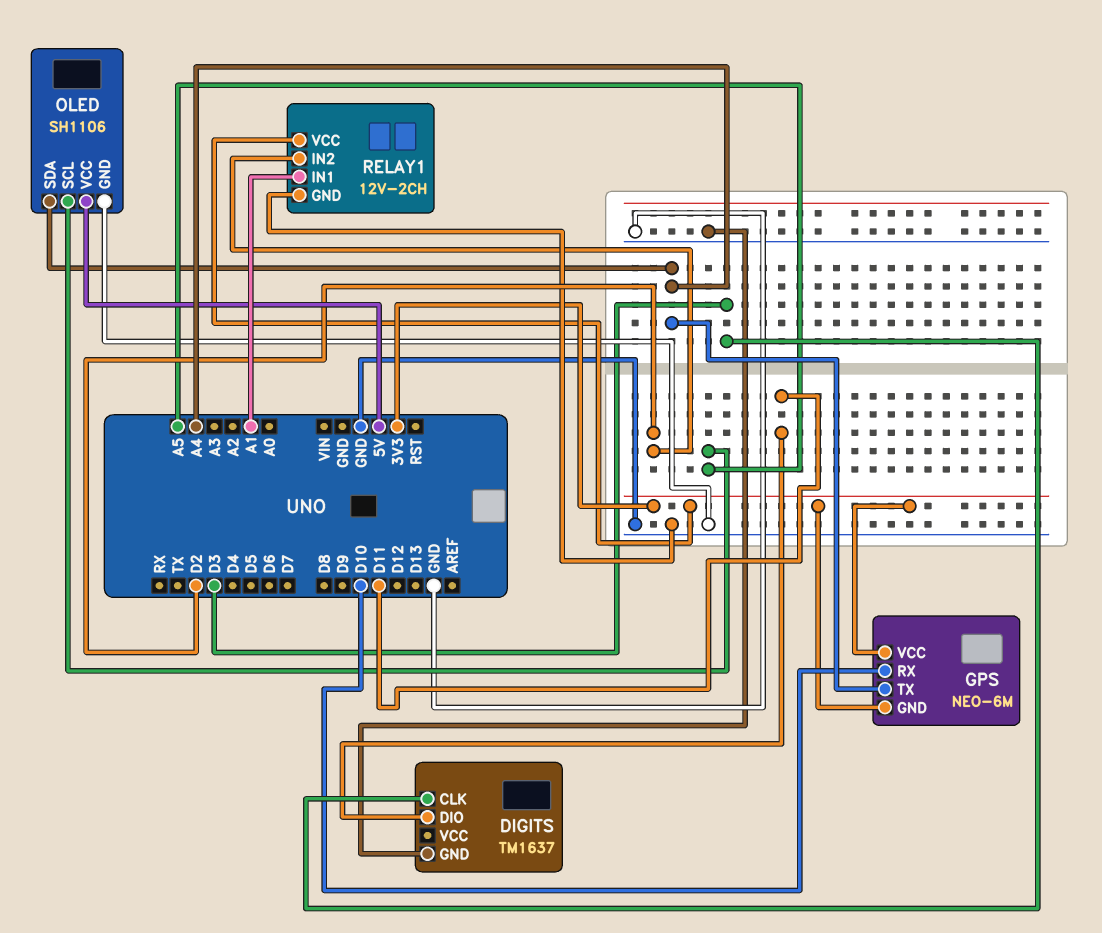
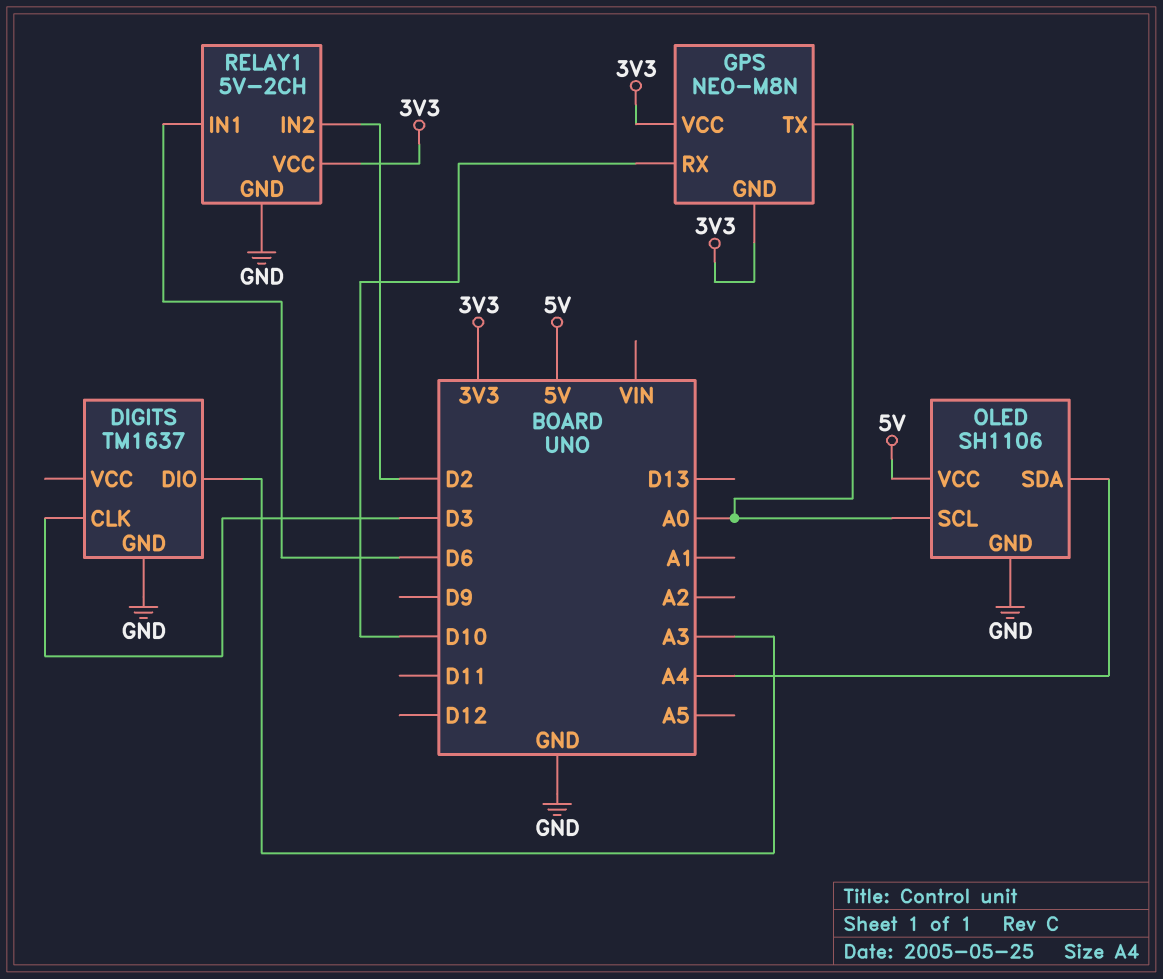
DIGITS pin DIO: D11 -> A3
GPS: NEO-6M -> NEO-M8N
GPS pin TX: A4 -> A0
OLED pin SCL: A5 -> A0
RELAY1: 12V-2CH -> 5V-2CH
RELAY1 pin IN1: A1 -> D6

